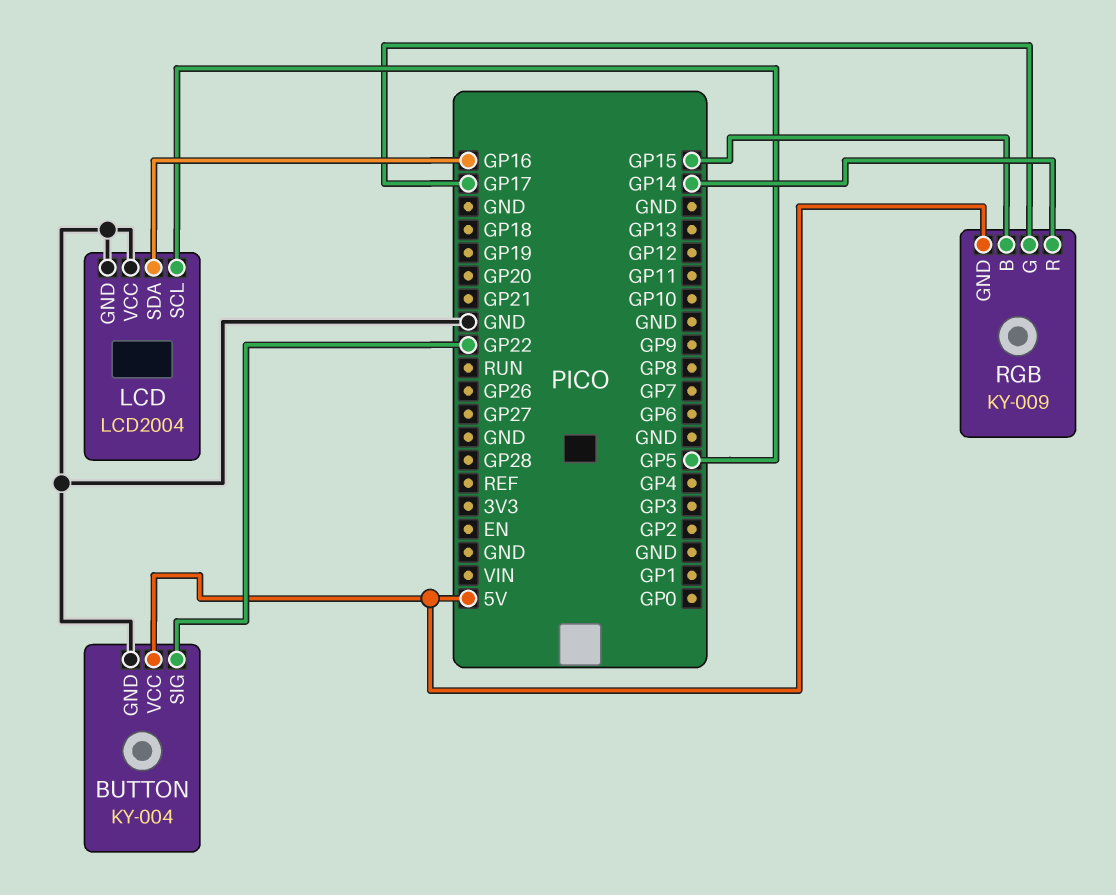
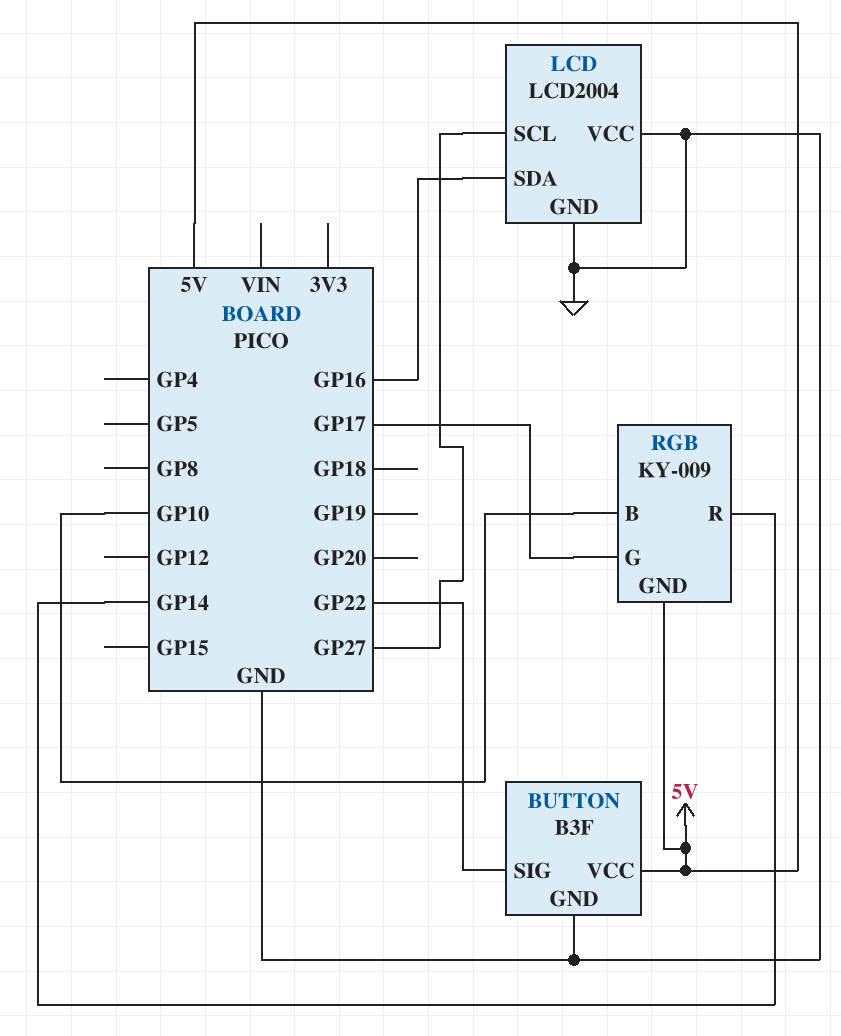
BUTTON: KY-004 -> B3F
LCD pin SCL: GP5 -> GP27
RGB pin B: GP15 -> GP10

